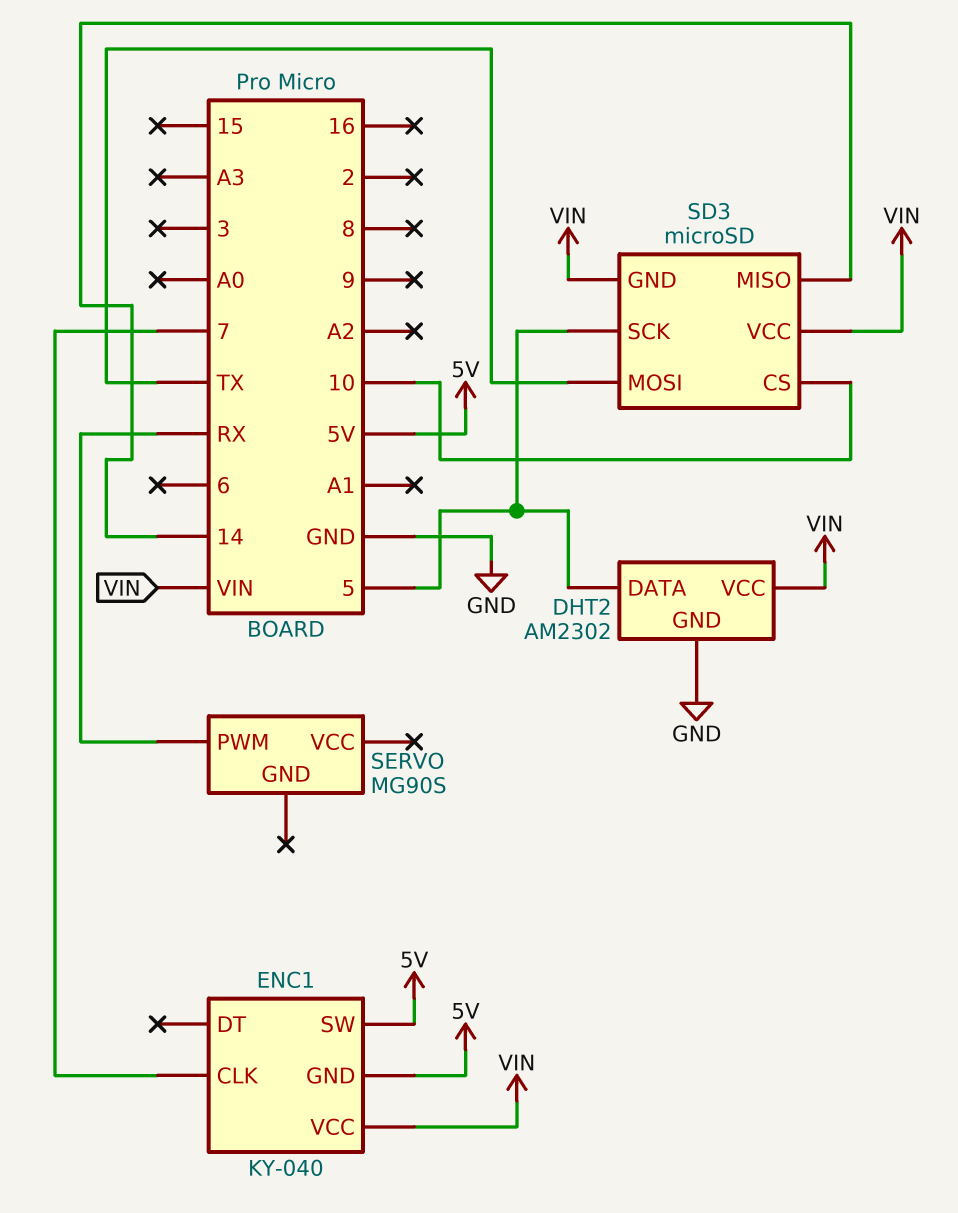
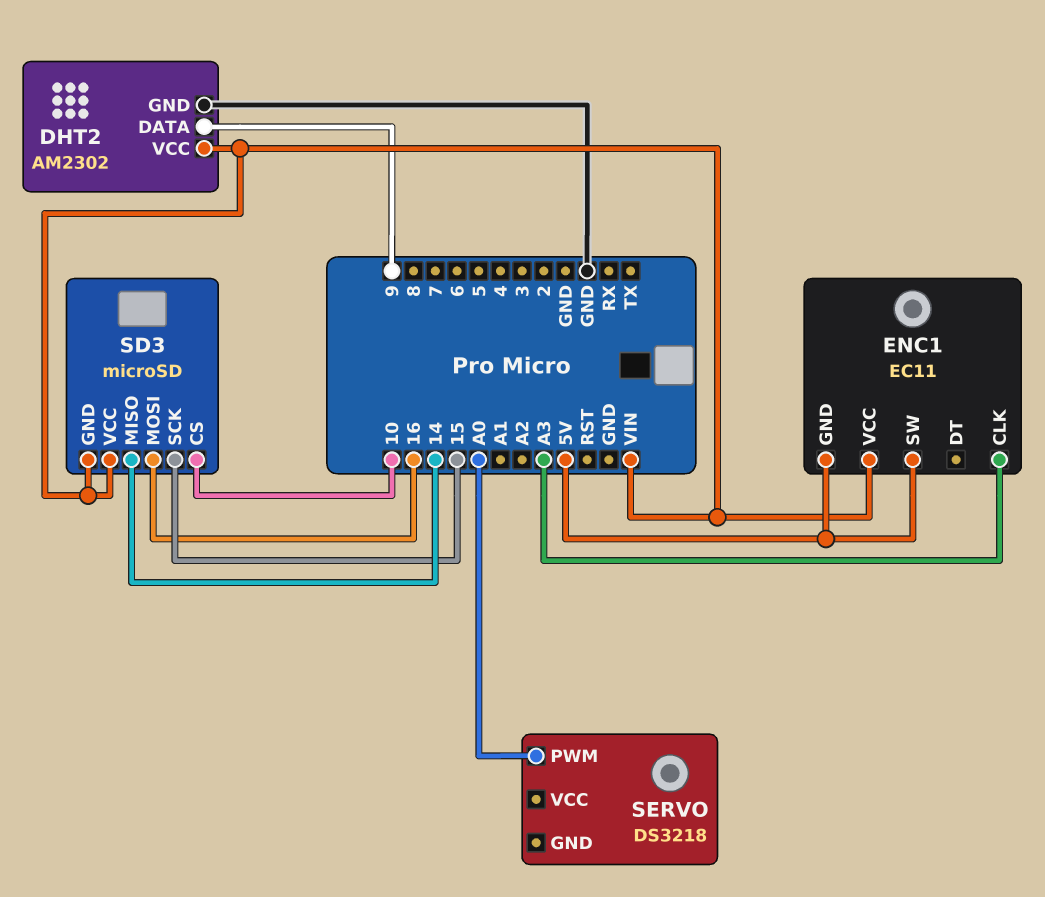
DHT2 pin DATA: 5 -> 9
ENC1: KY-040 -> EC11
ENC1 pin CLK: 7 -> A3
SD3 pin MOSI: TX -> 16
SD3 pin SCK: 5 -> 15
SERVO: MG90S -> DS3218
SERVO pin PWM: RX -> A0

